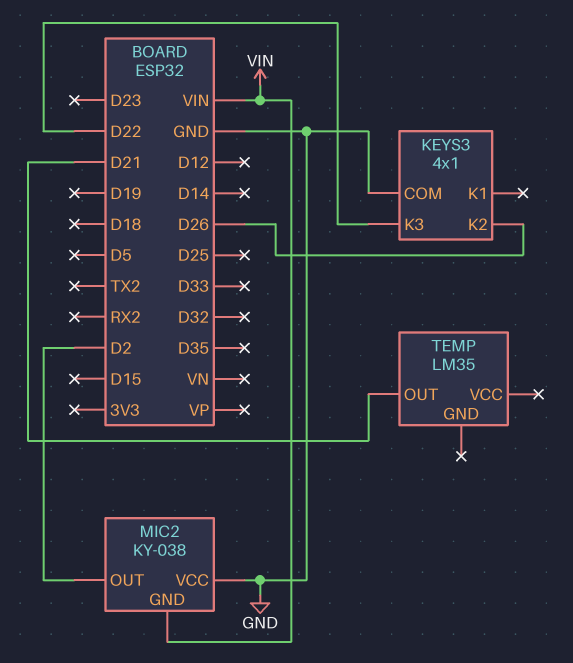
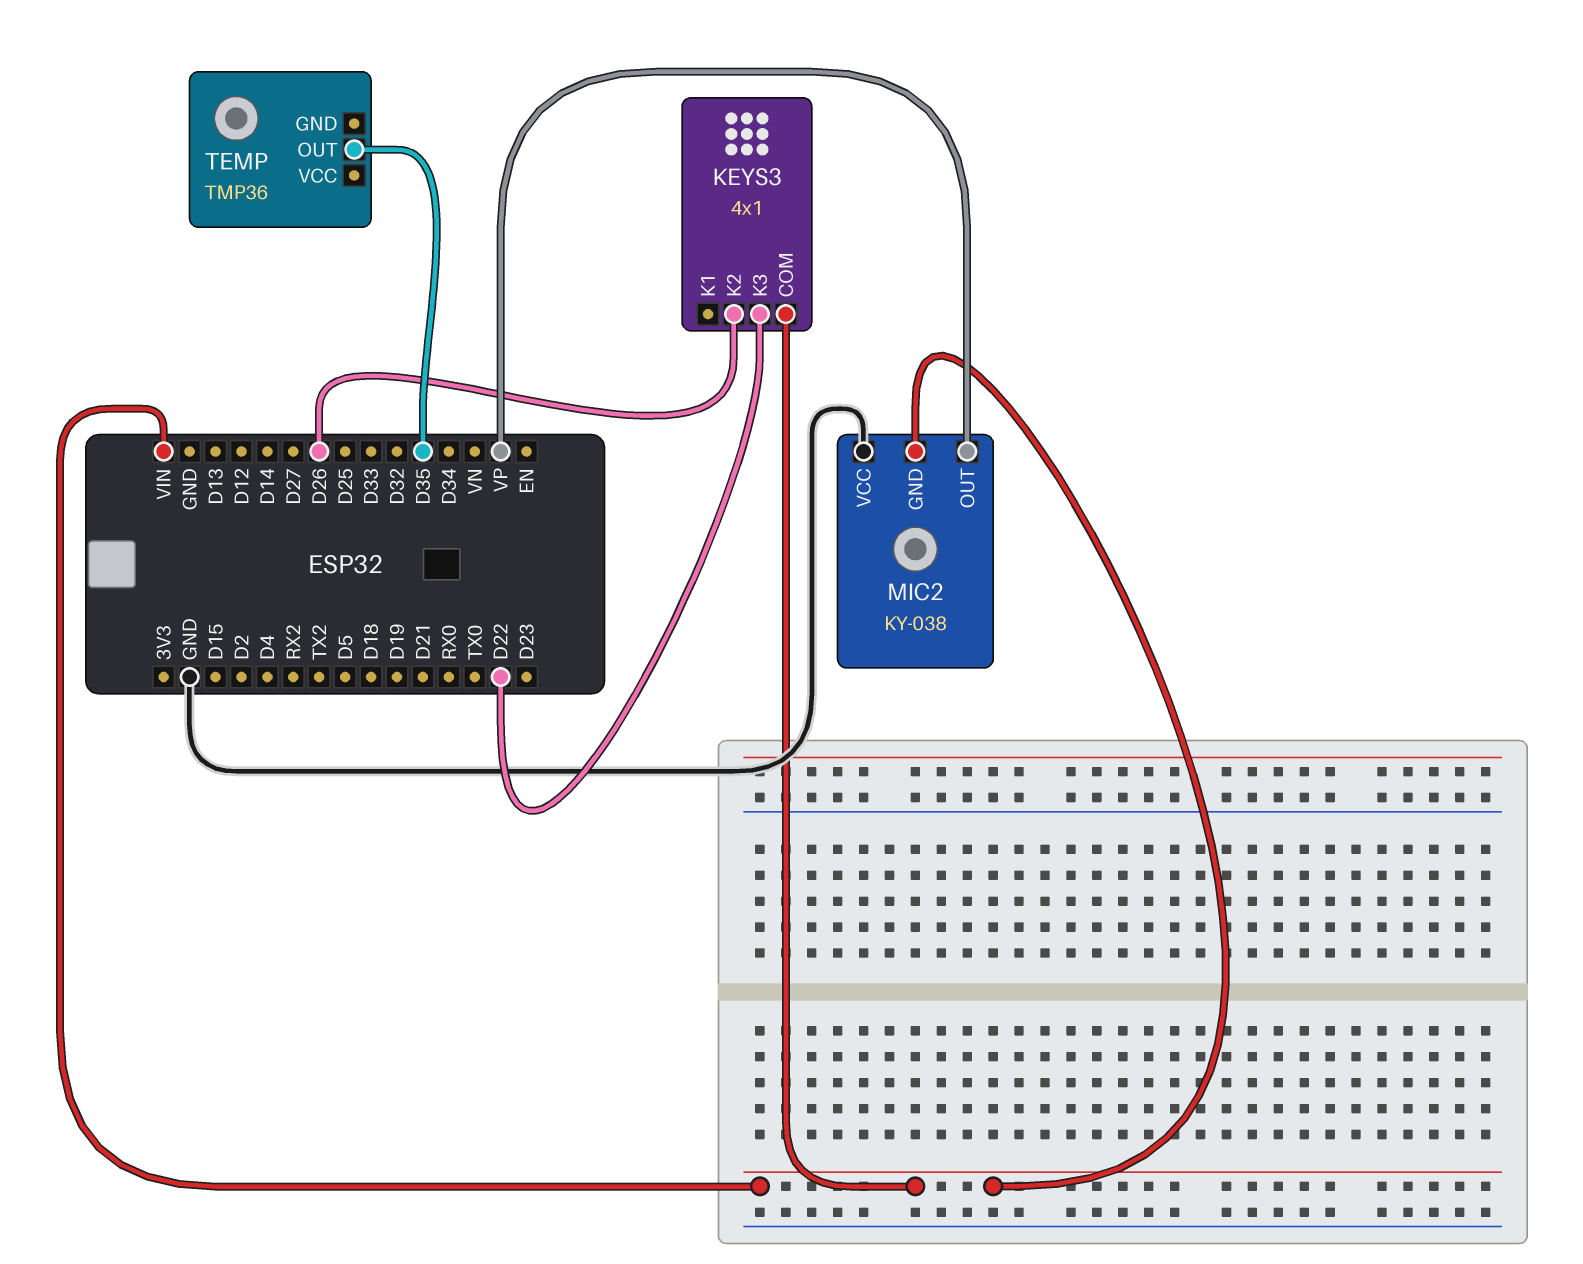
KEYS3 pin COM: GND -> VIN
MIC2 pin OUT: D2 -> VP
TEMP: LM35 -> TMP36
TEMP pin OUT: D21 -> D35

